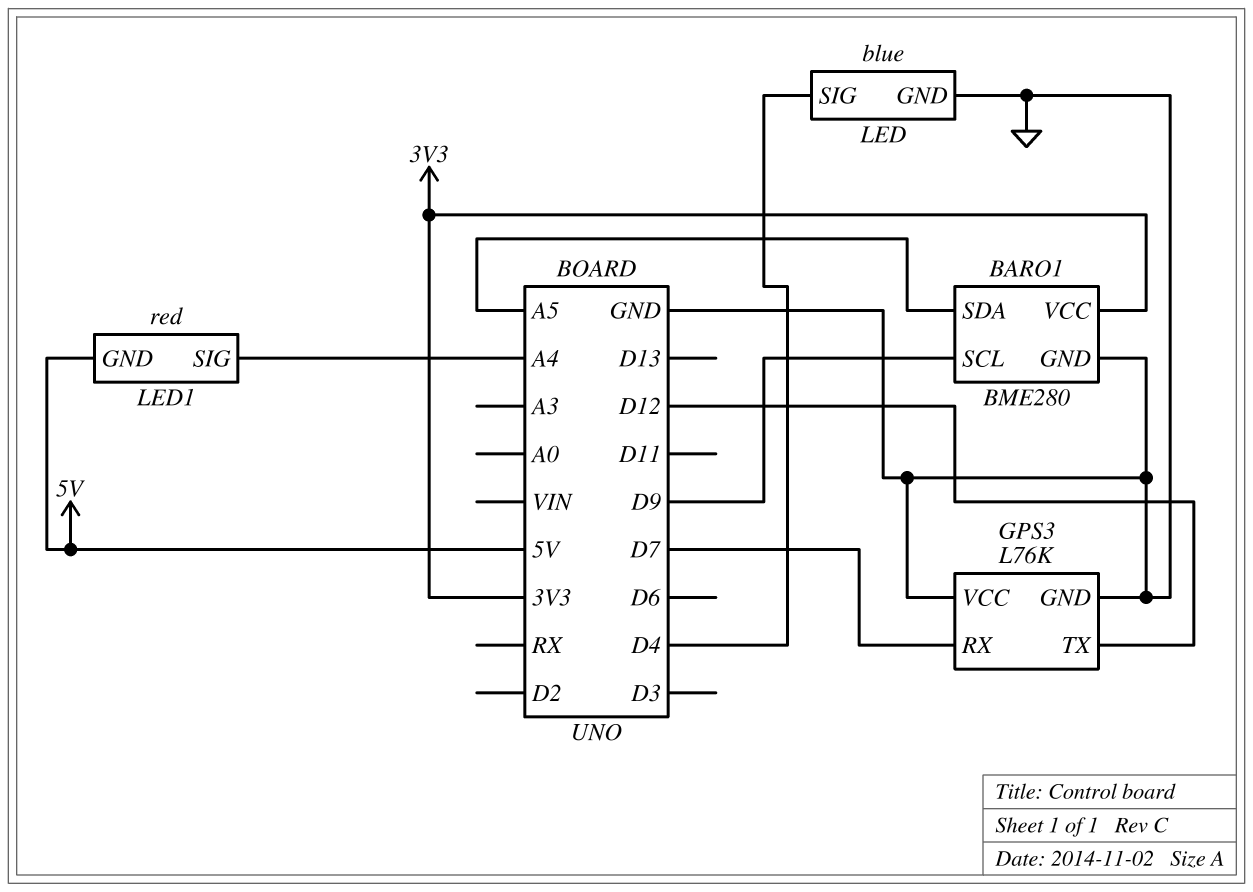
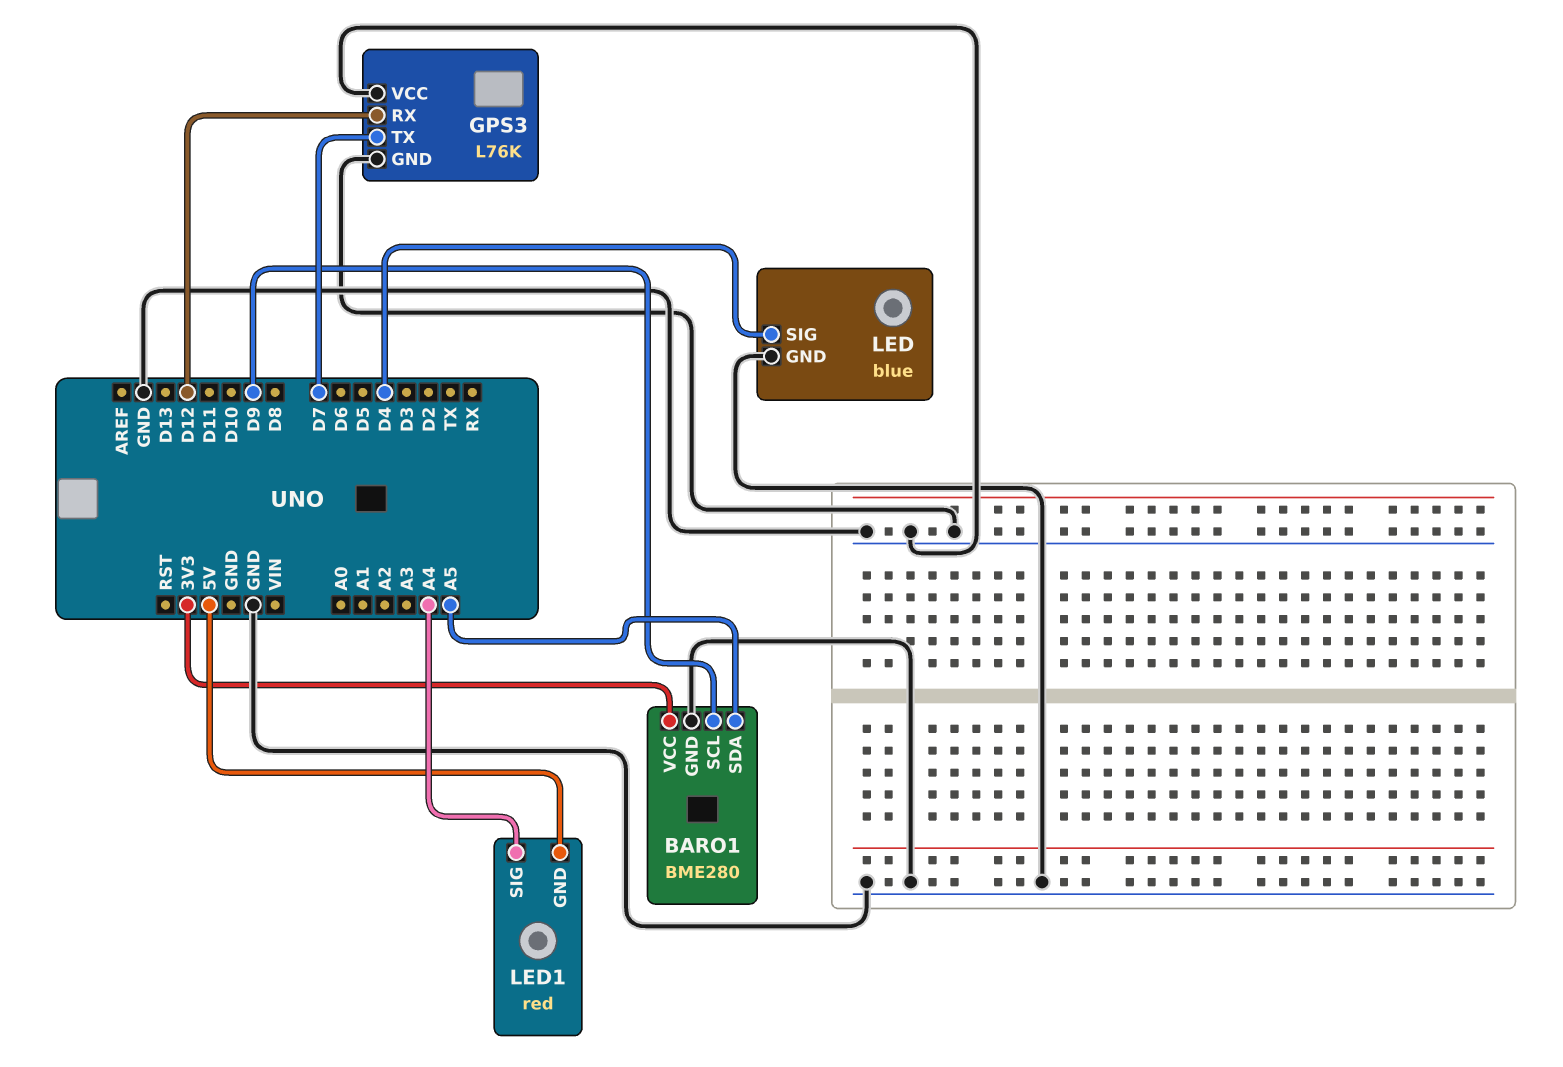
GPS3 pin RX: D7 -> D12
GPS3 pin TX: D12 -> D7

